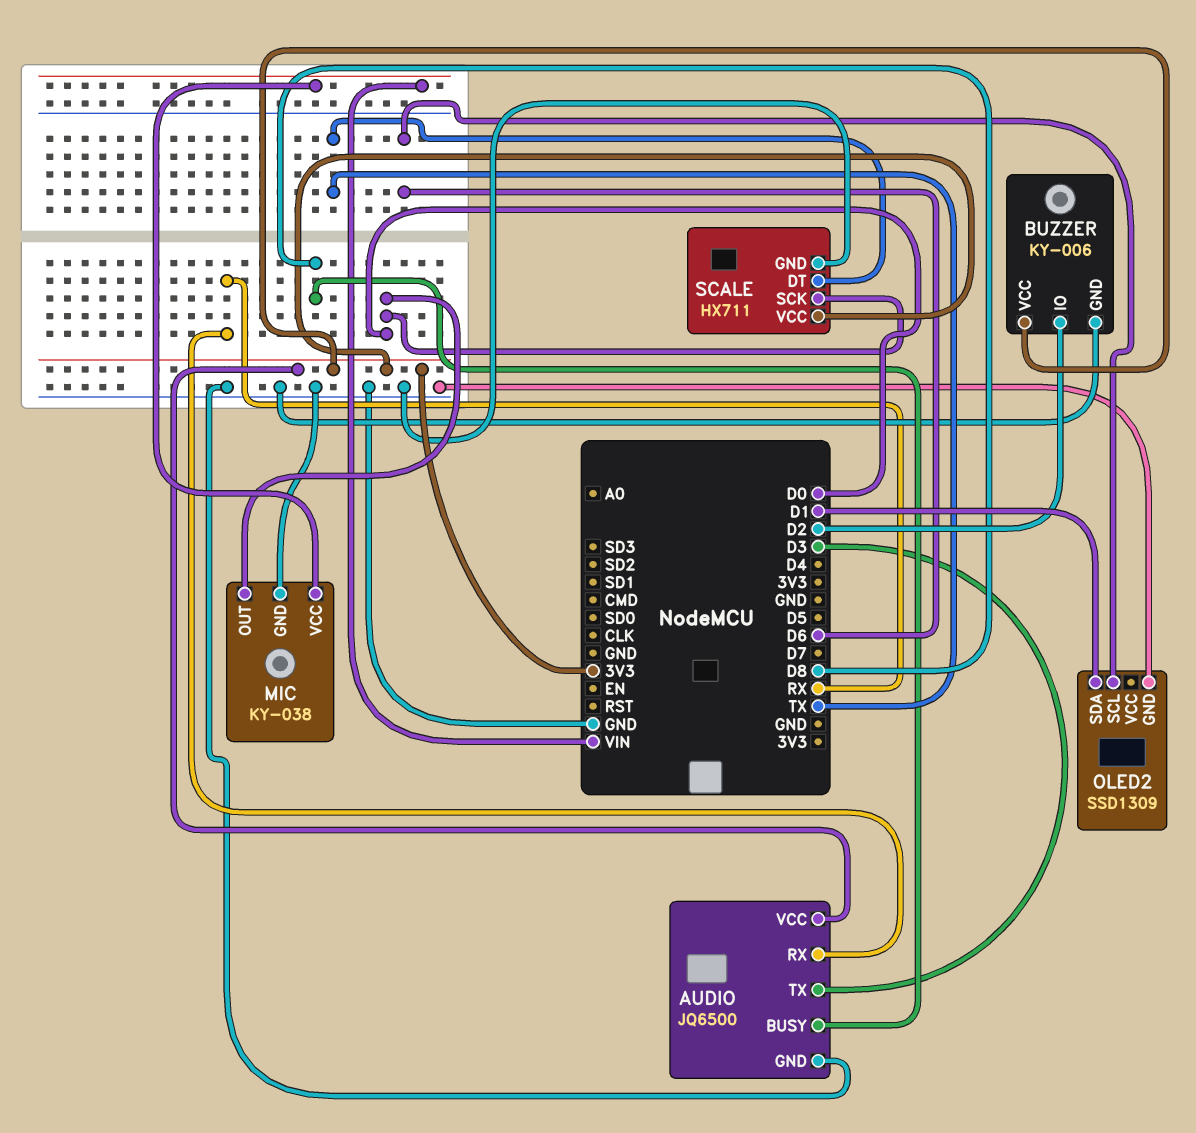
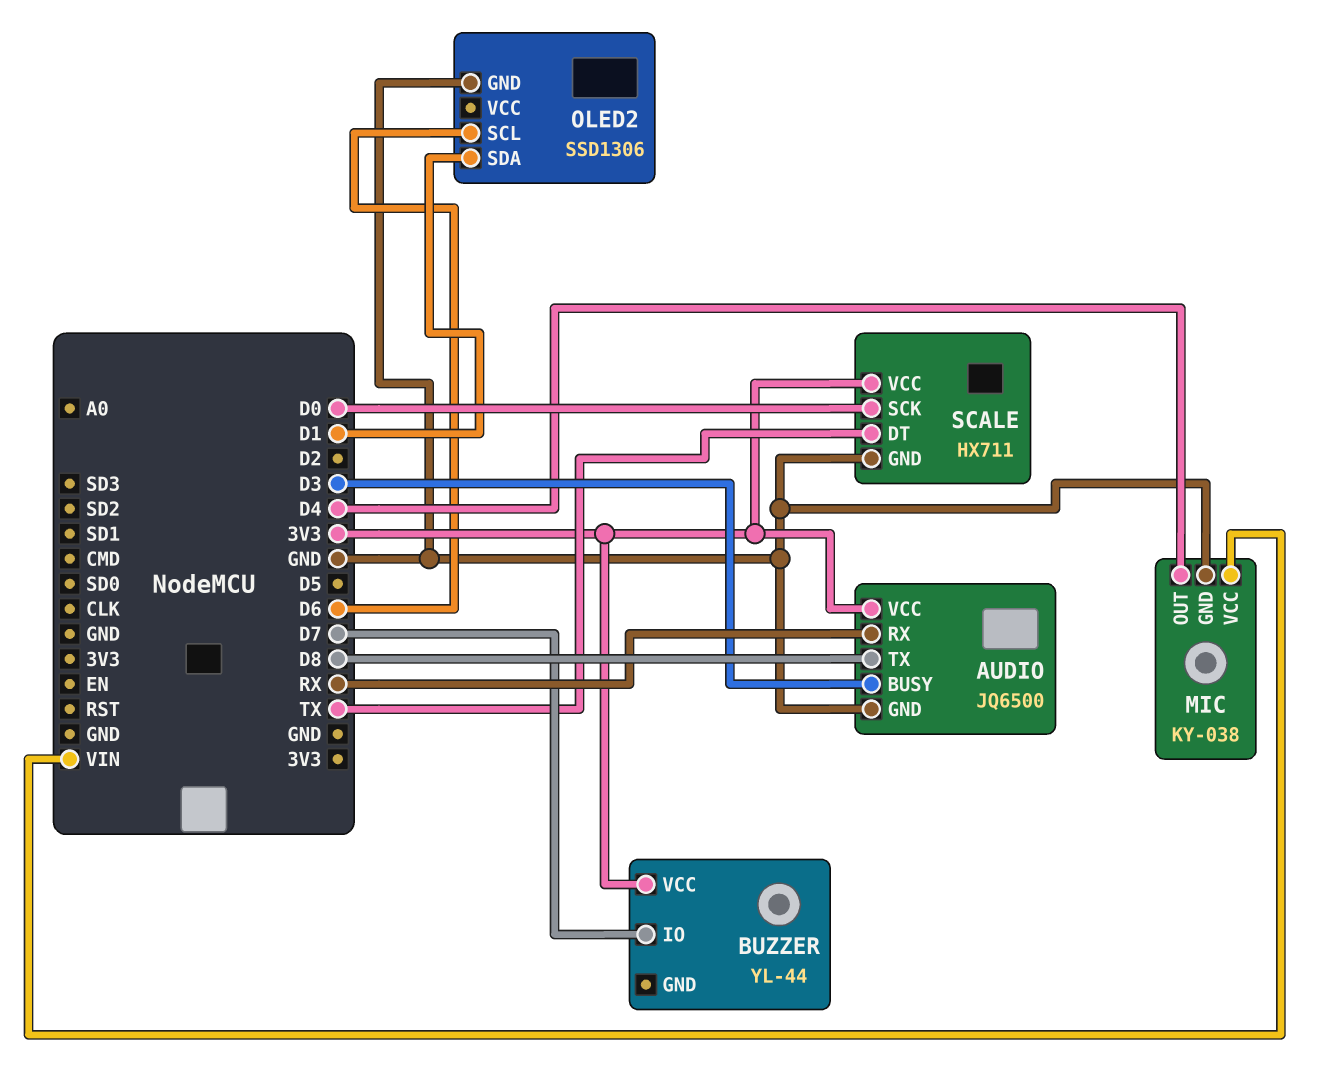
AUDIO pin BUSY: D8 -> D3
AUDIO pin TX: D3 -> D8
BUZZER: KY-006 -> YL-44
BUZZER pin GND: GND -> none
BUZZER pin IO: D2 -> D7
MIC pin OUT: D0 -> D4
OLED2: SSD1309 -> SSD1306

